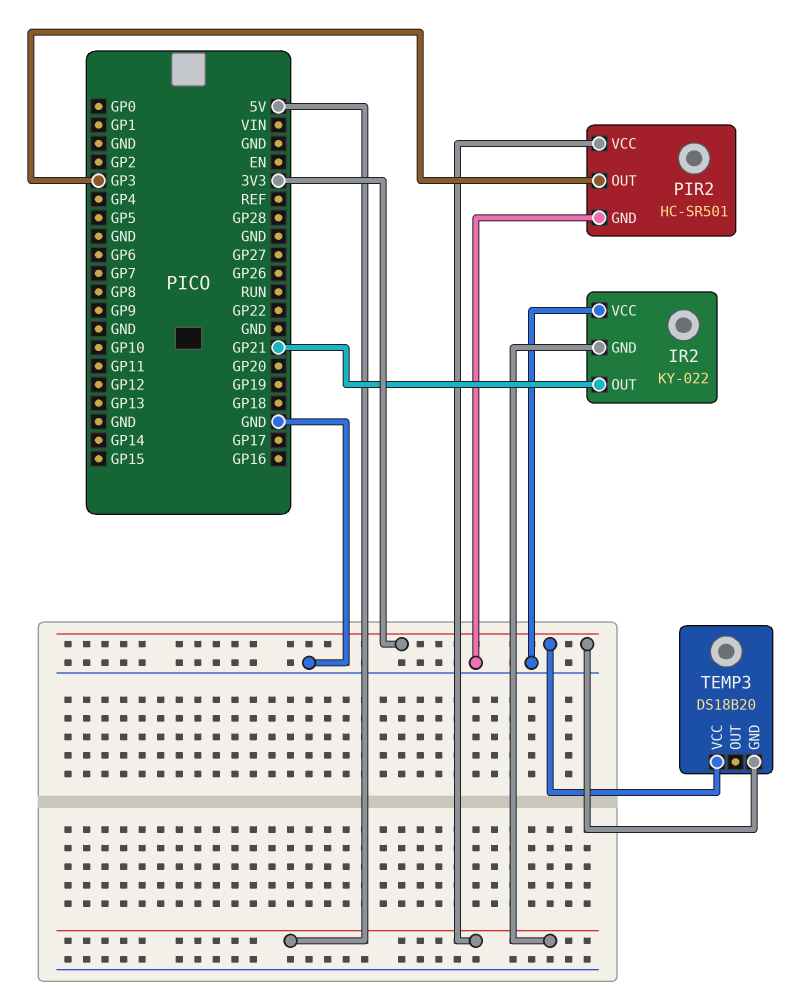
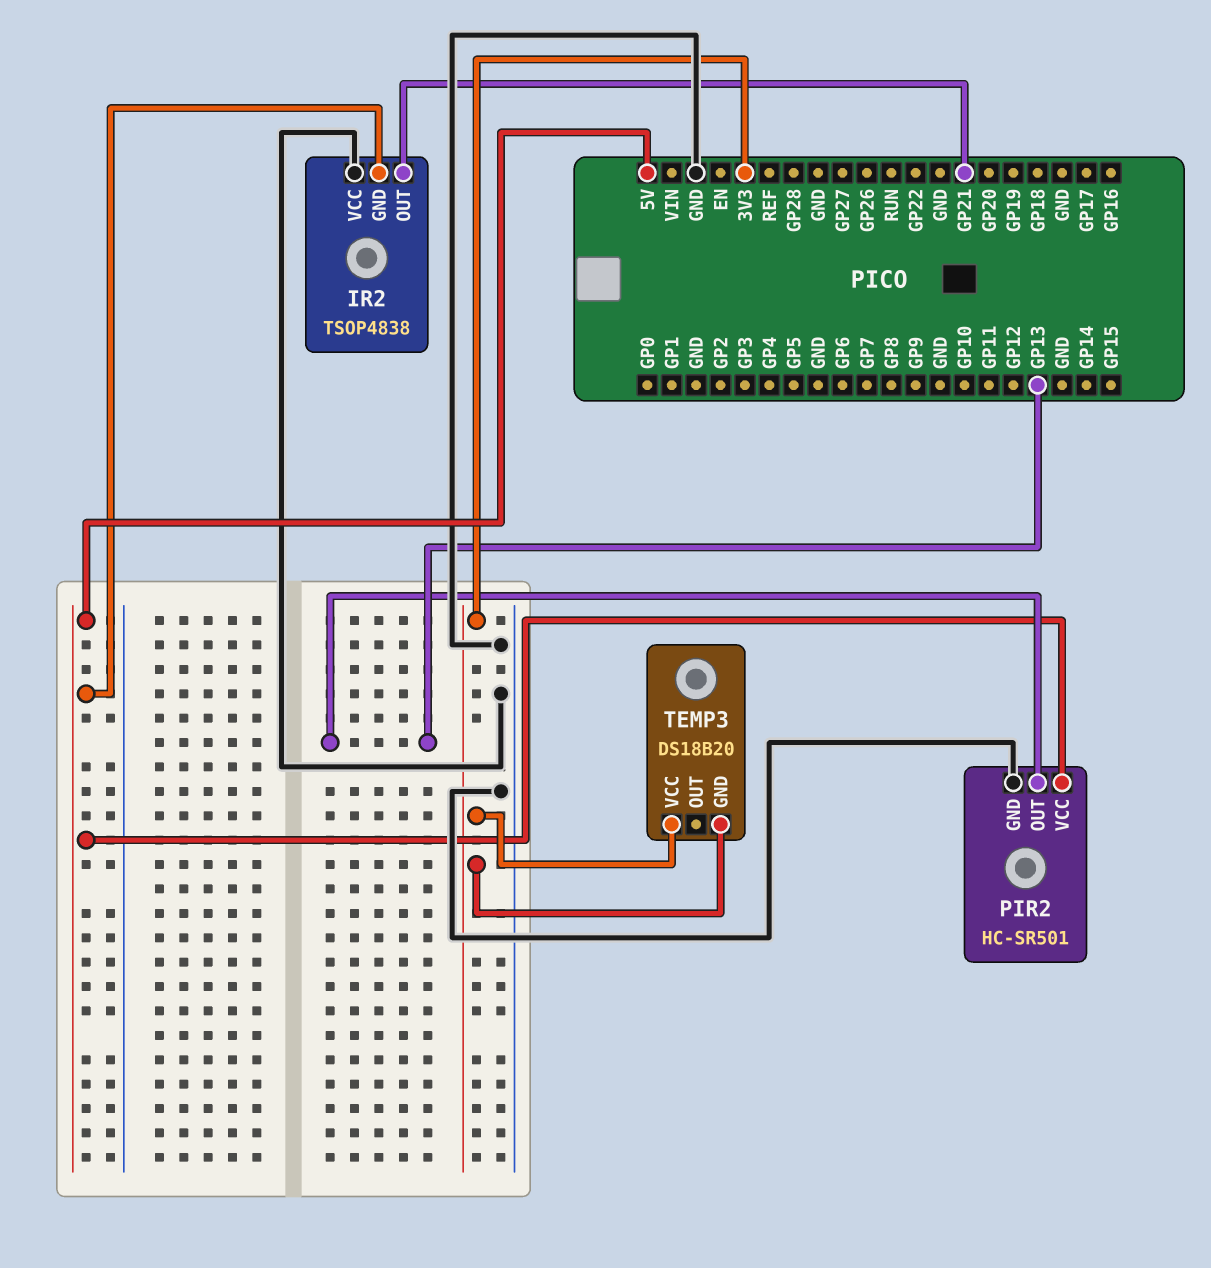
IR2: KY-022 -> TSOP4838
PIR2 pin OUT: GP3 -> GP13

